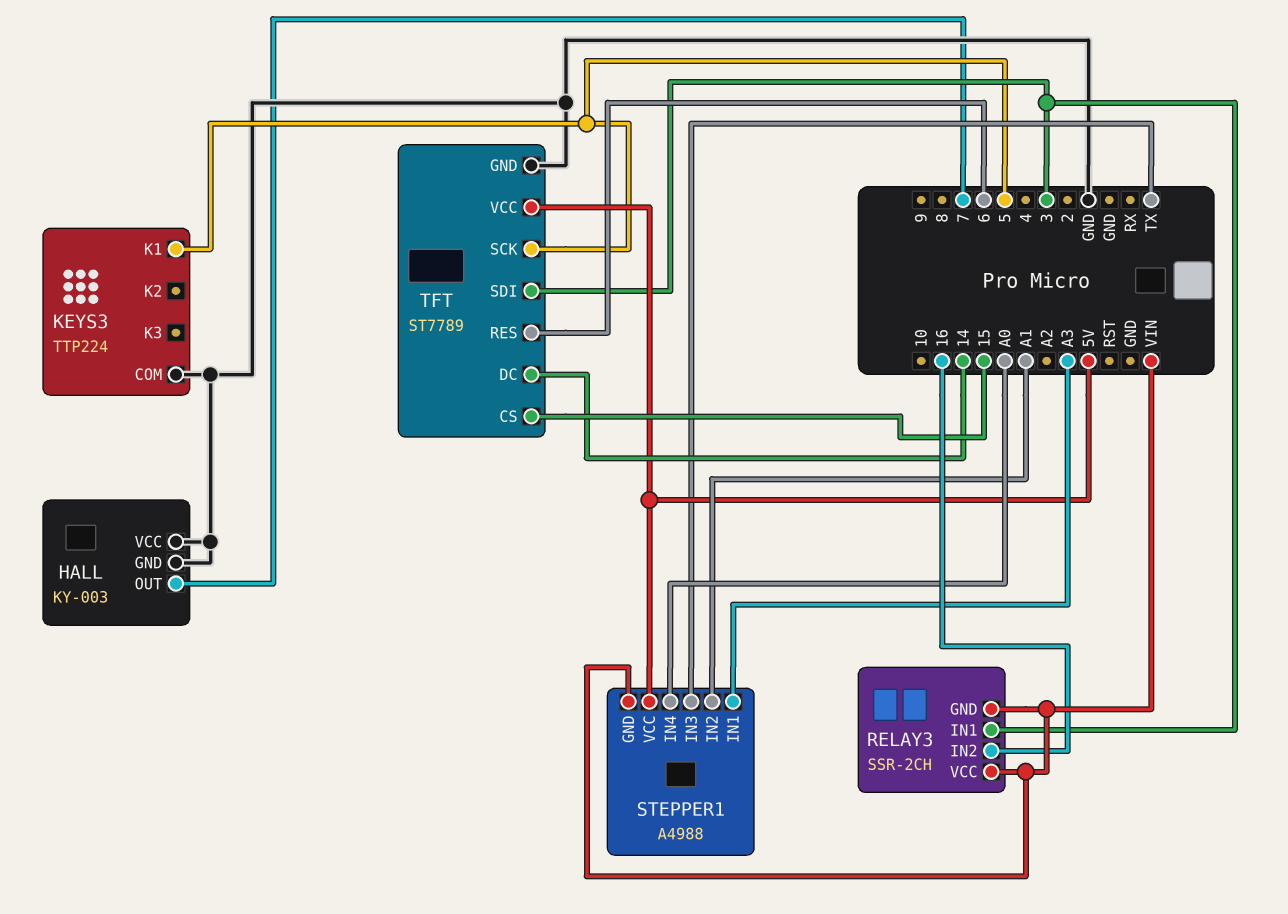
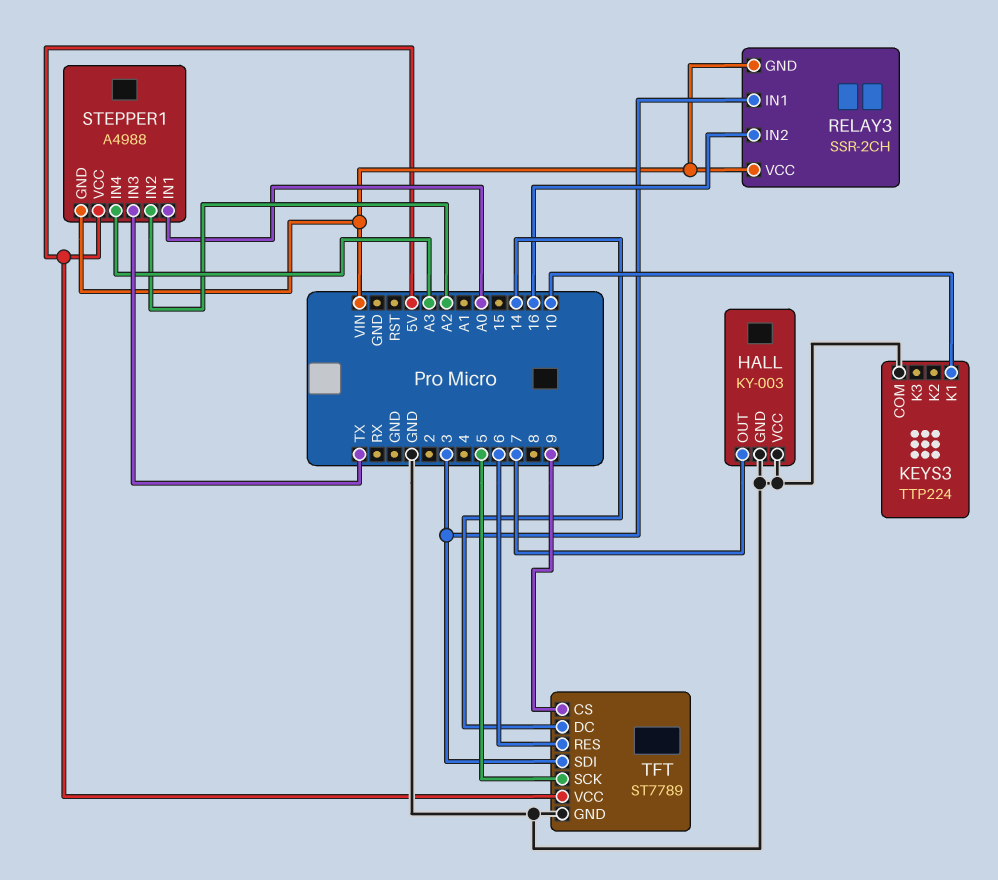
KEYS3 pin K1: 5 -> 10
STEPPER1 pin IN1: A3 -> A0
STEPPER1 pin IN2: A1 -> A2
STEPPER1 pin IN4: A0 -> A3
TFT pin CS: 15 -> 9

